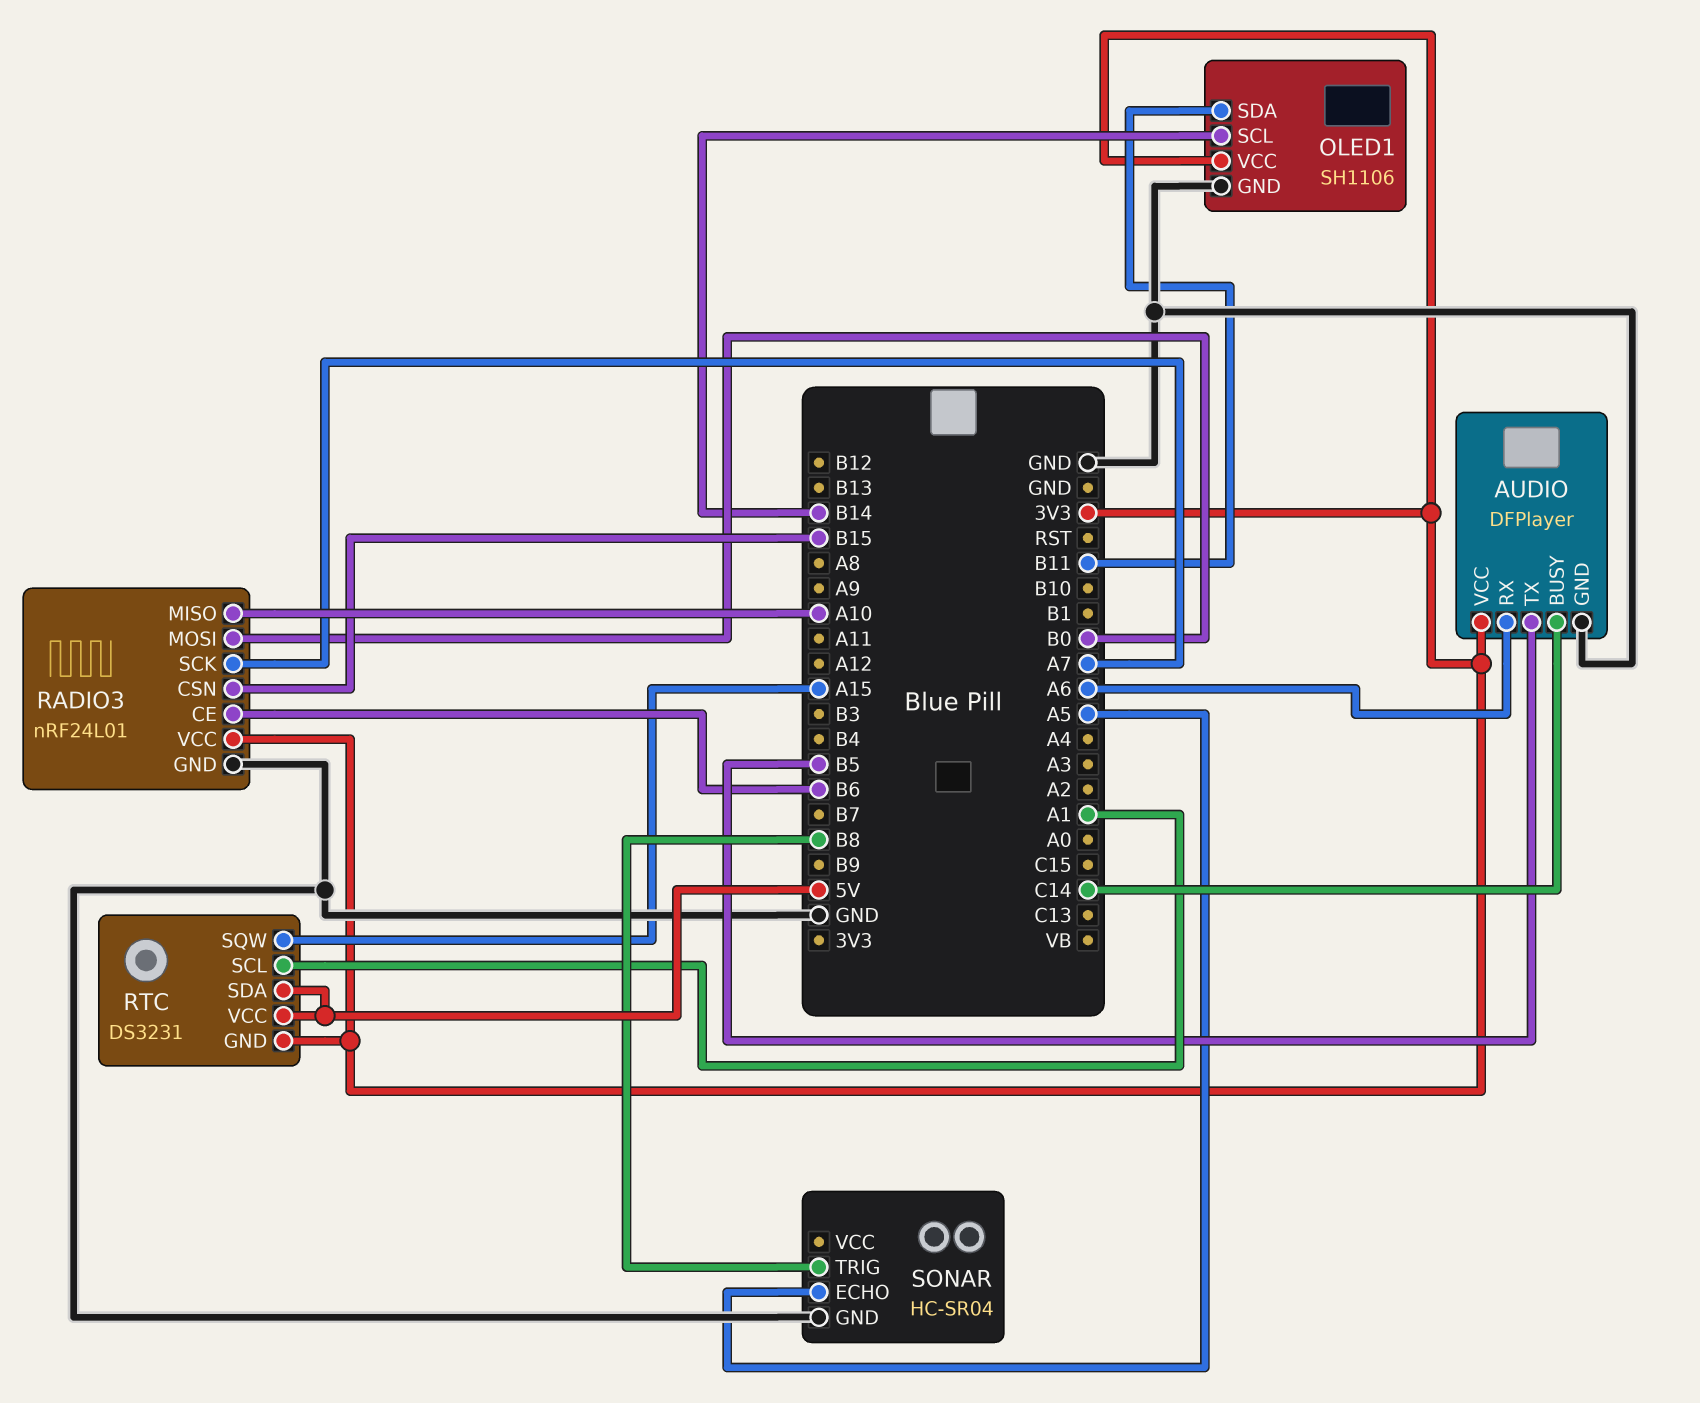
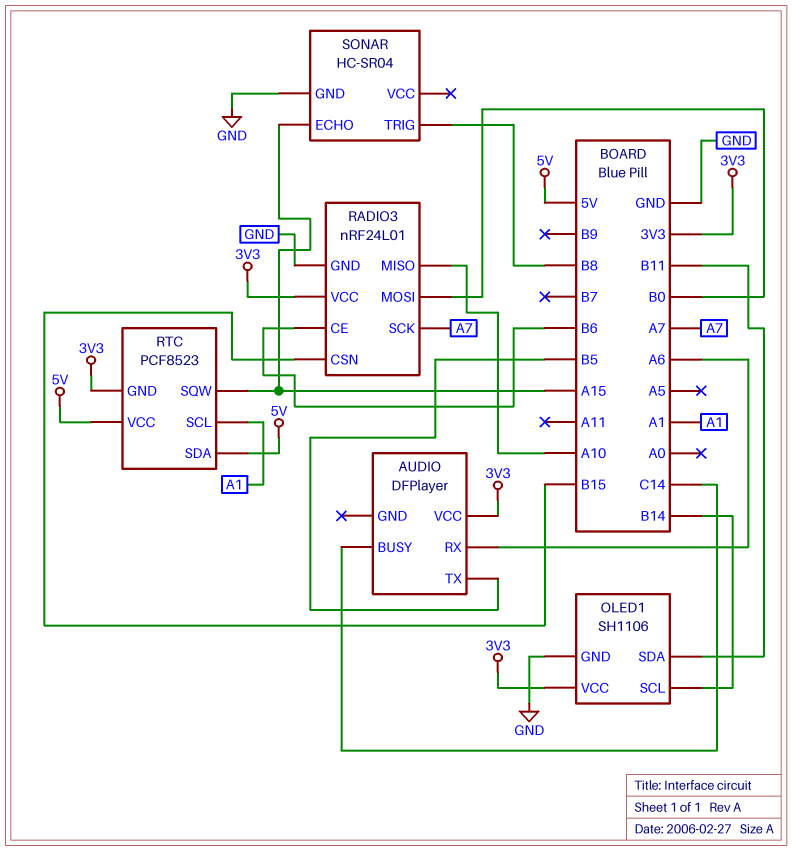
AUDIO pin GND: GND -> none
RTC: DS3231 -> PCF8523
SONAR pin ECHO: A5 -> A15

